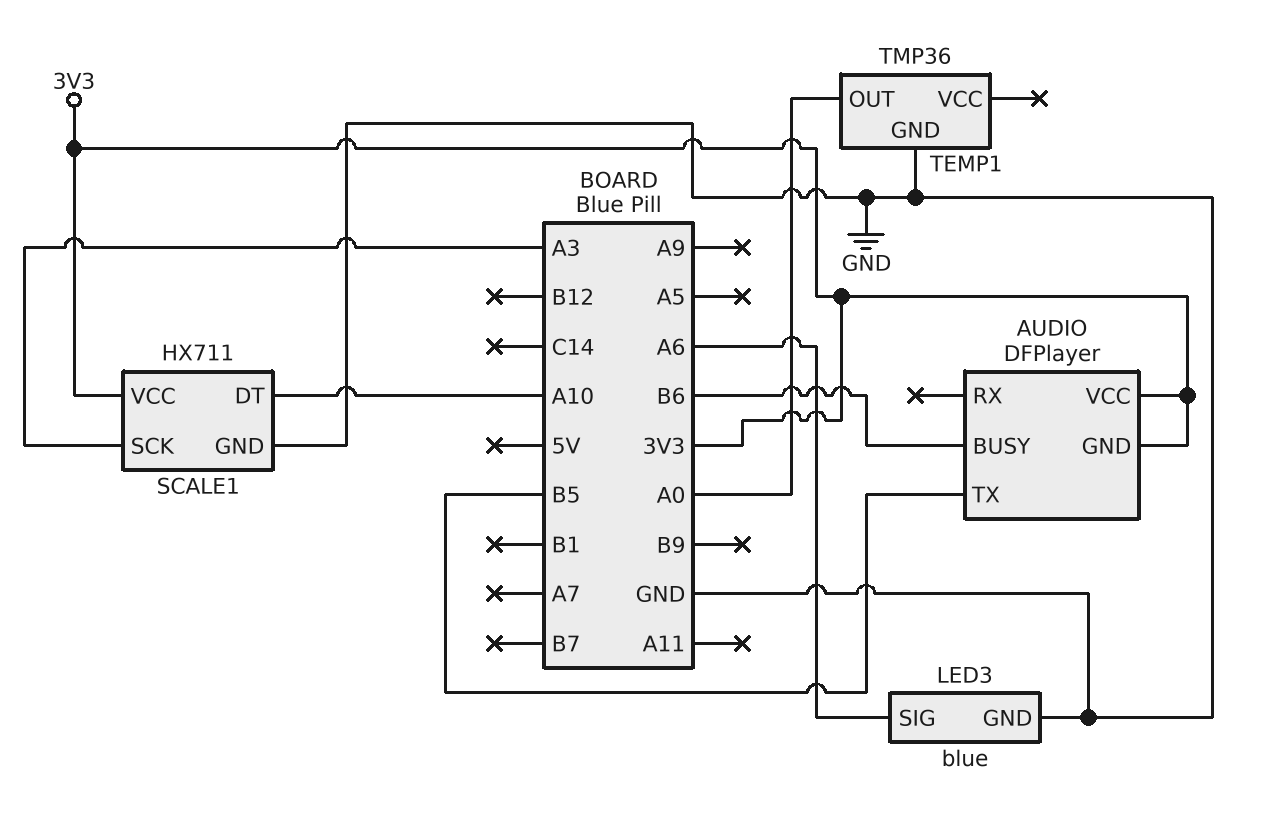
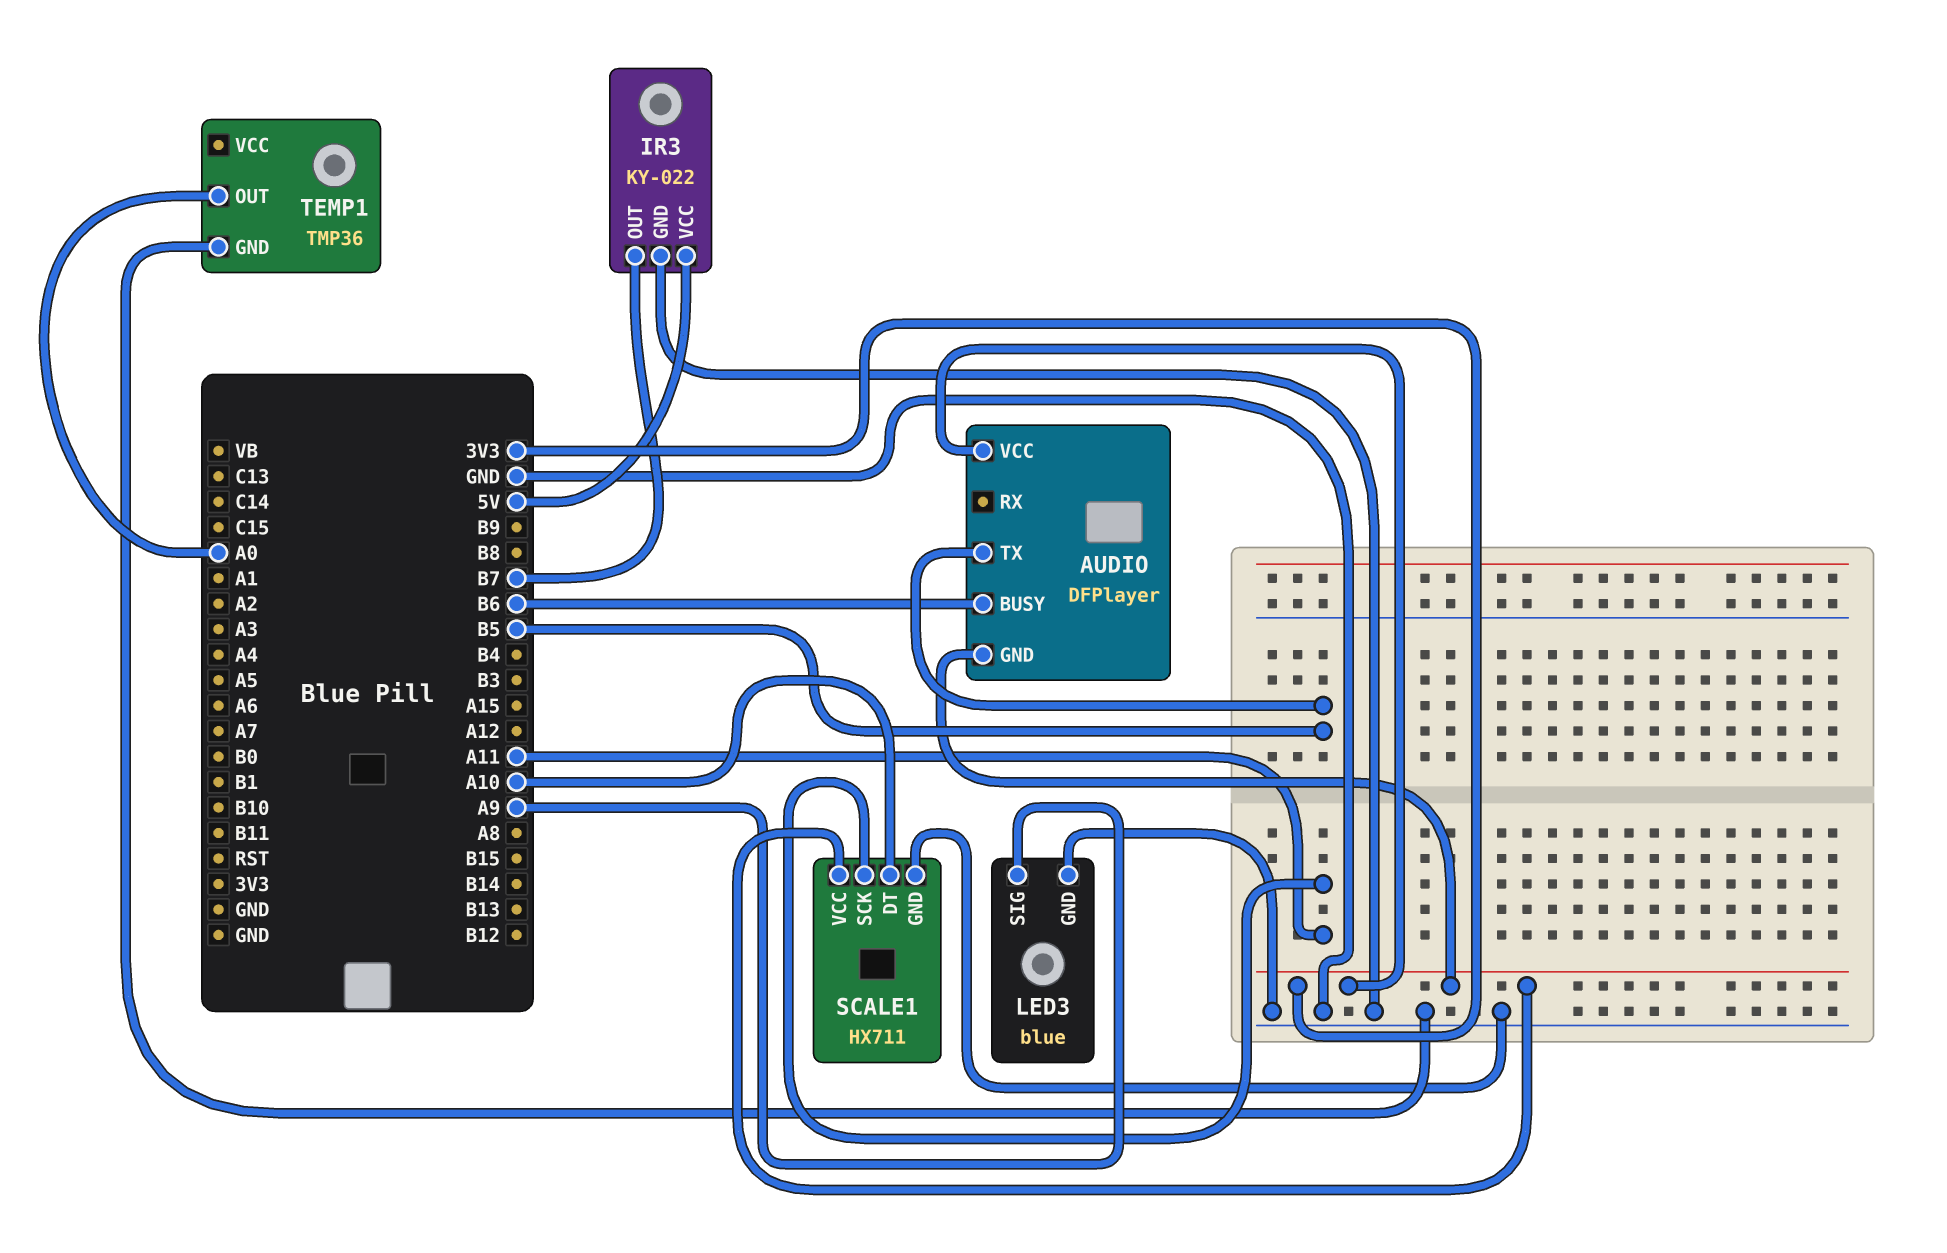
IR3: none -> KY-022
IR3 pin GND: none -> GND
IR3 pin OUT: none -> B7
IR3 pin VCC: none -> 5V
LED3 pin SIG: A6 -> A9
SCALE1 pin SCK: A3 -> A11

